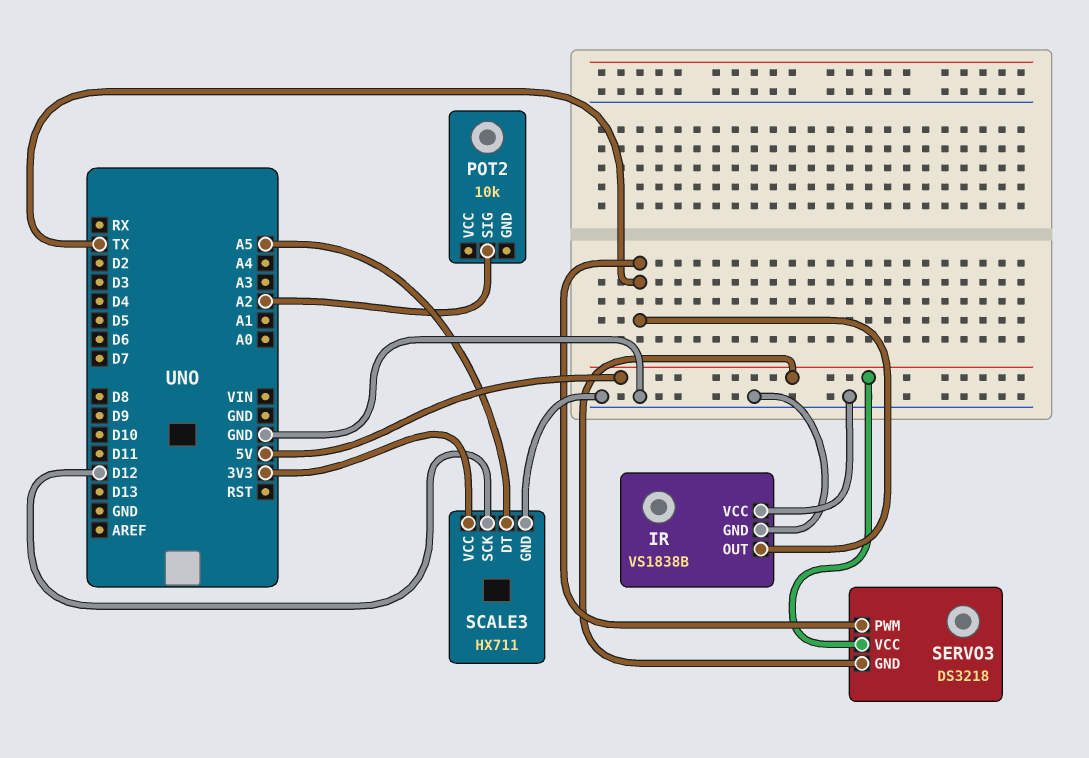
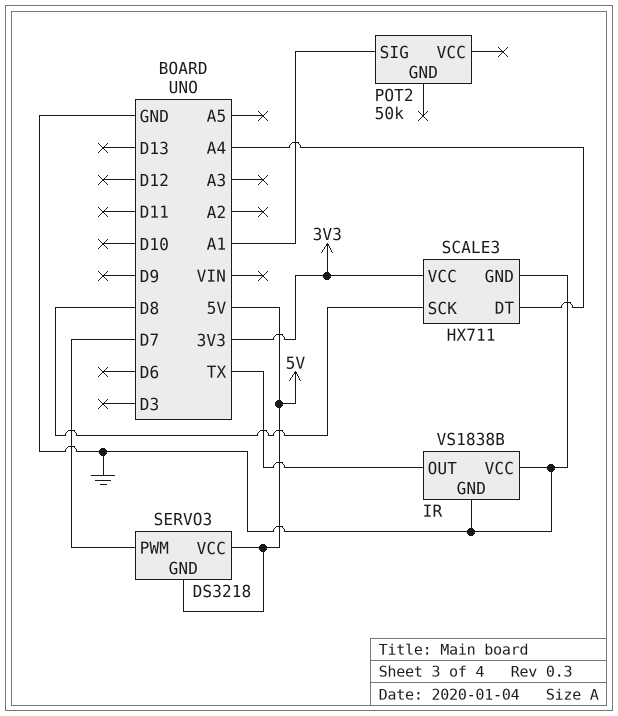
POT2: 10k -> 50k
POT2 pin SIG: A2 -> A1
SCALE3 pin DT: A5 -> A4
SCALE3 pin SCK: D12 -> D8
SERVO3 pin PWM: TX -> D7

